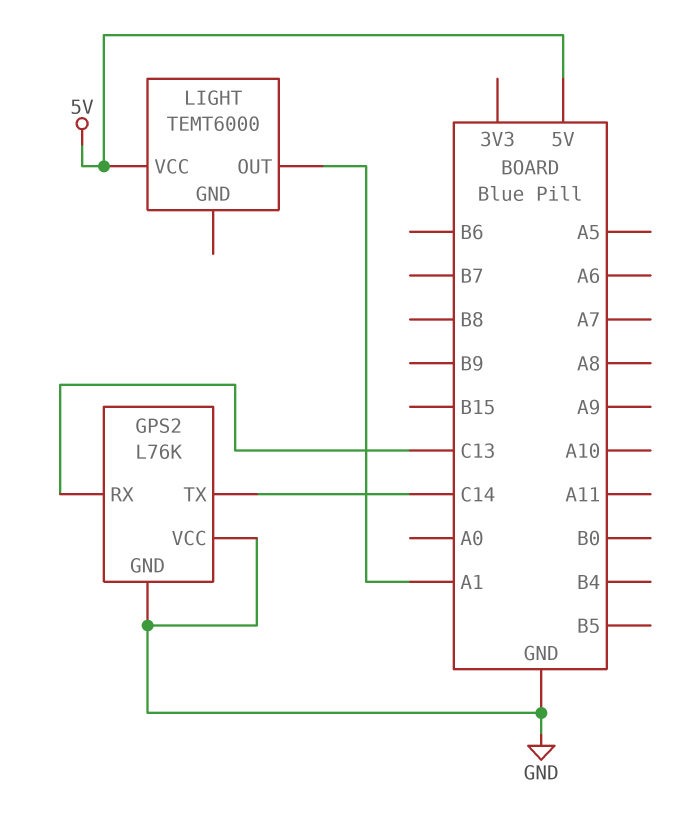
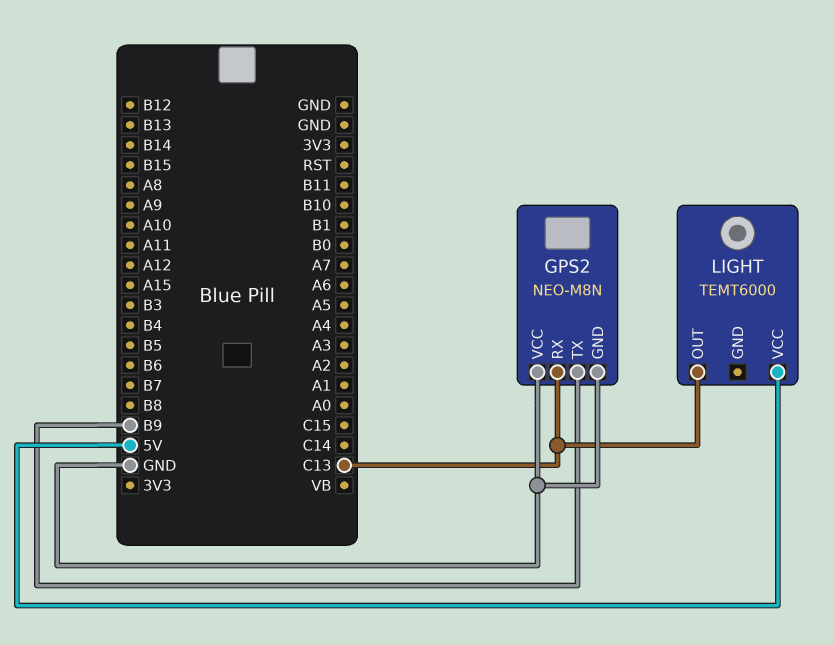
GPS2: L76K -> NEO-M8N
GPS2 pin TX: C14 -> B9
LIGHT pin OUT: A1 -> C13

